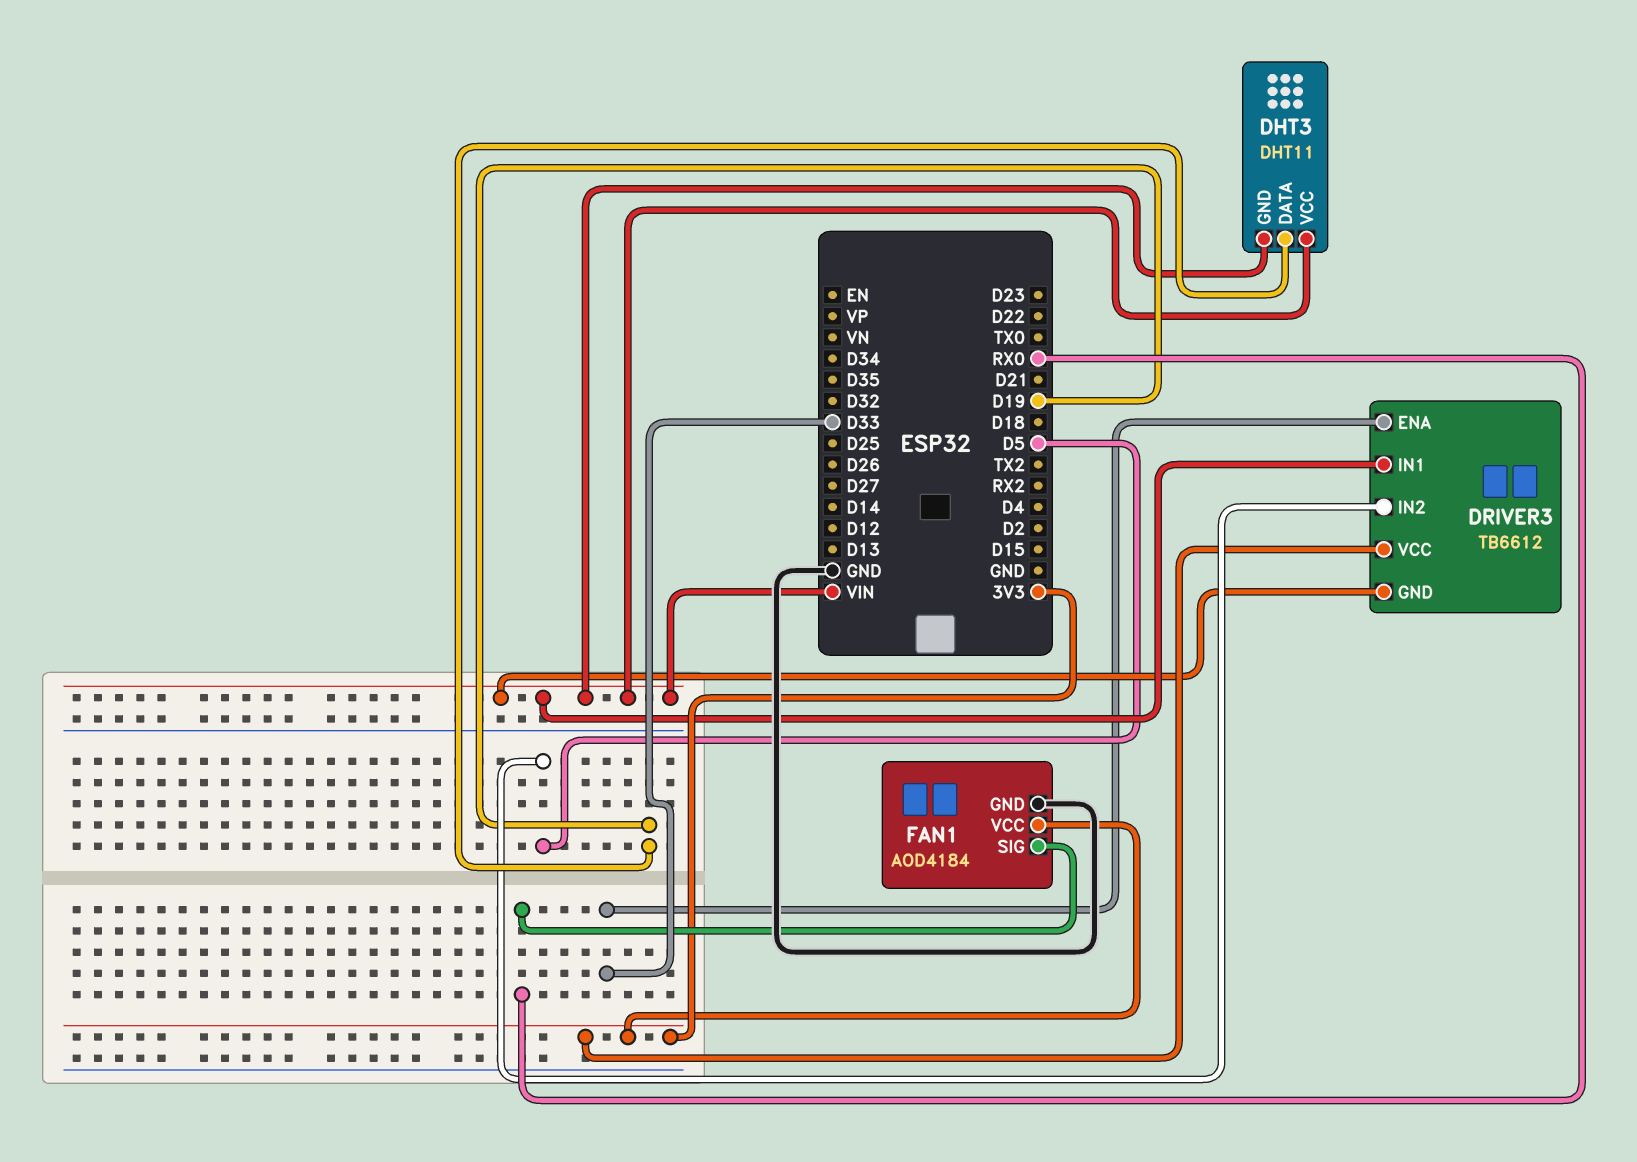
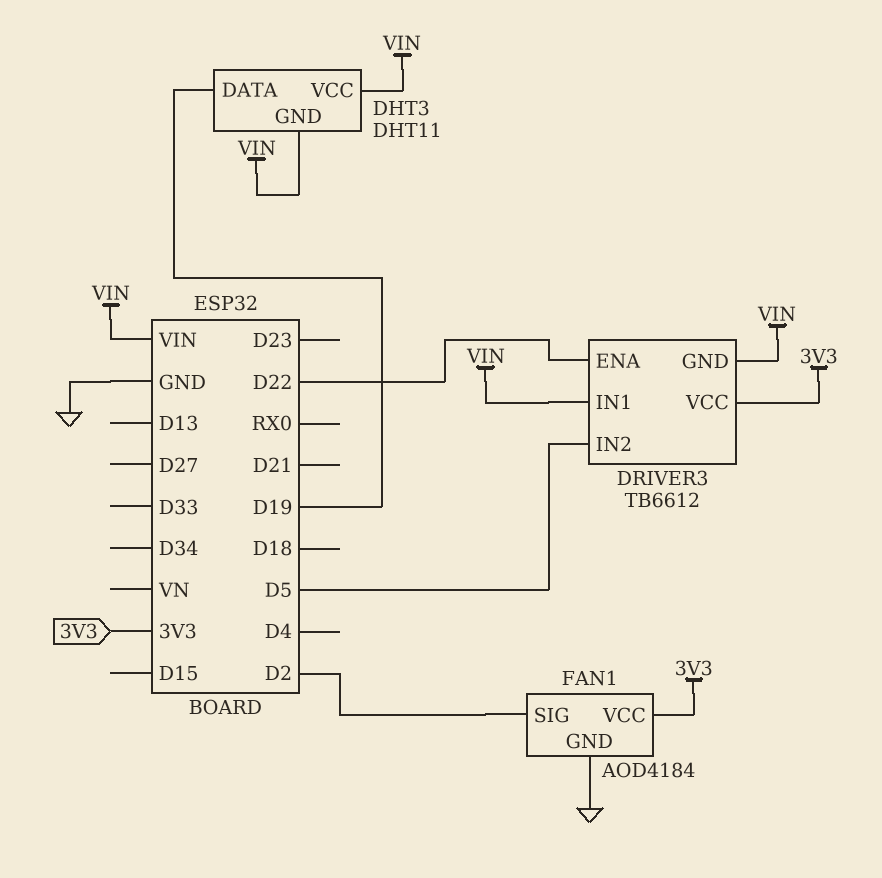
DRIVER3 pin ENA: D33 -> D22
FAN1 pin SIG: RX0 -> D2

